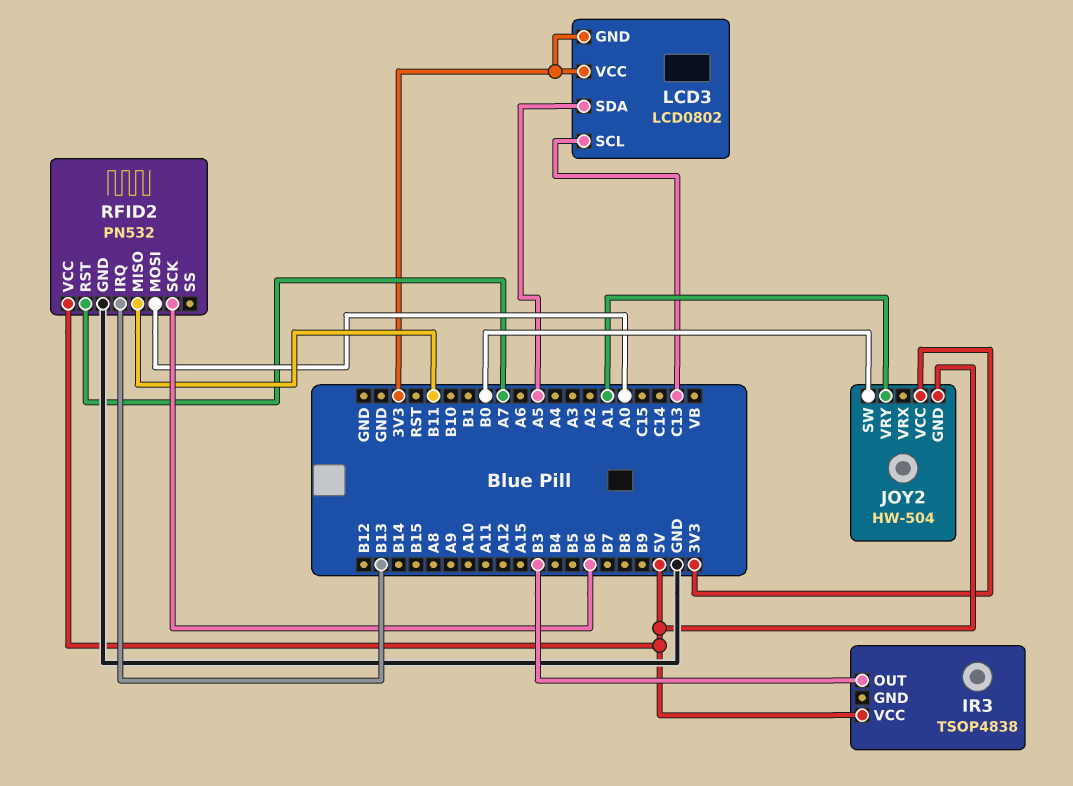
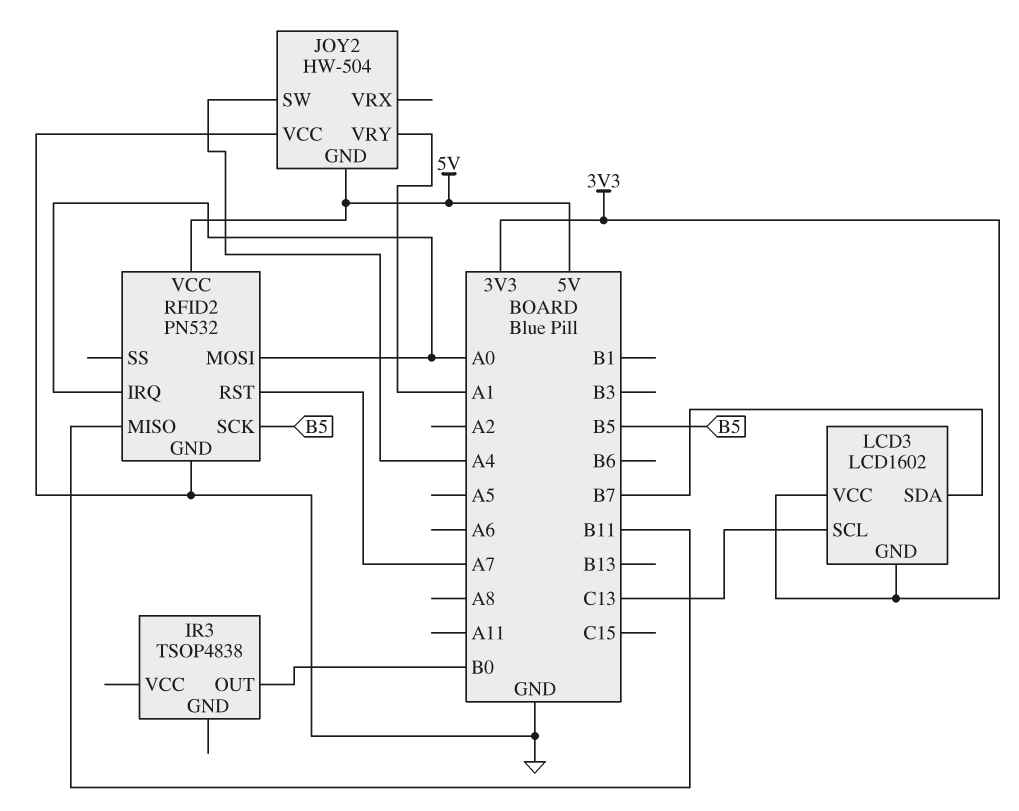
IR3 pin OUT: B3 -> B0
IR3 pin VCC: 5V -> none
JOY2 pin SW: B0 -> A4
JOY2 pin VCC: 3V3 -> GND
LCD3: LCD0802 -> LCD1602
LCD3 pin SDA: A5 -> B7
RFID2 pin IRQ: B13 -> A0
RFID2 pin SCK: B6 -> B5

